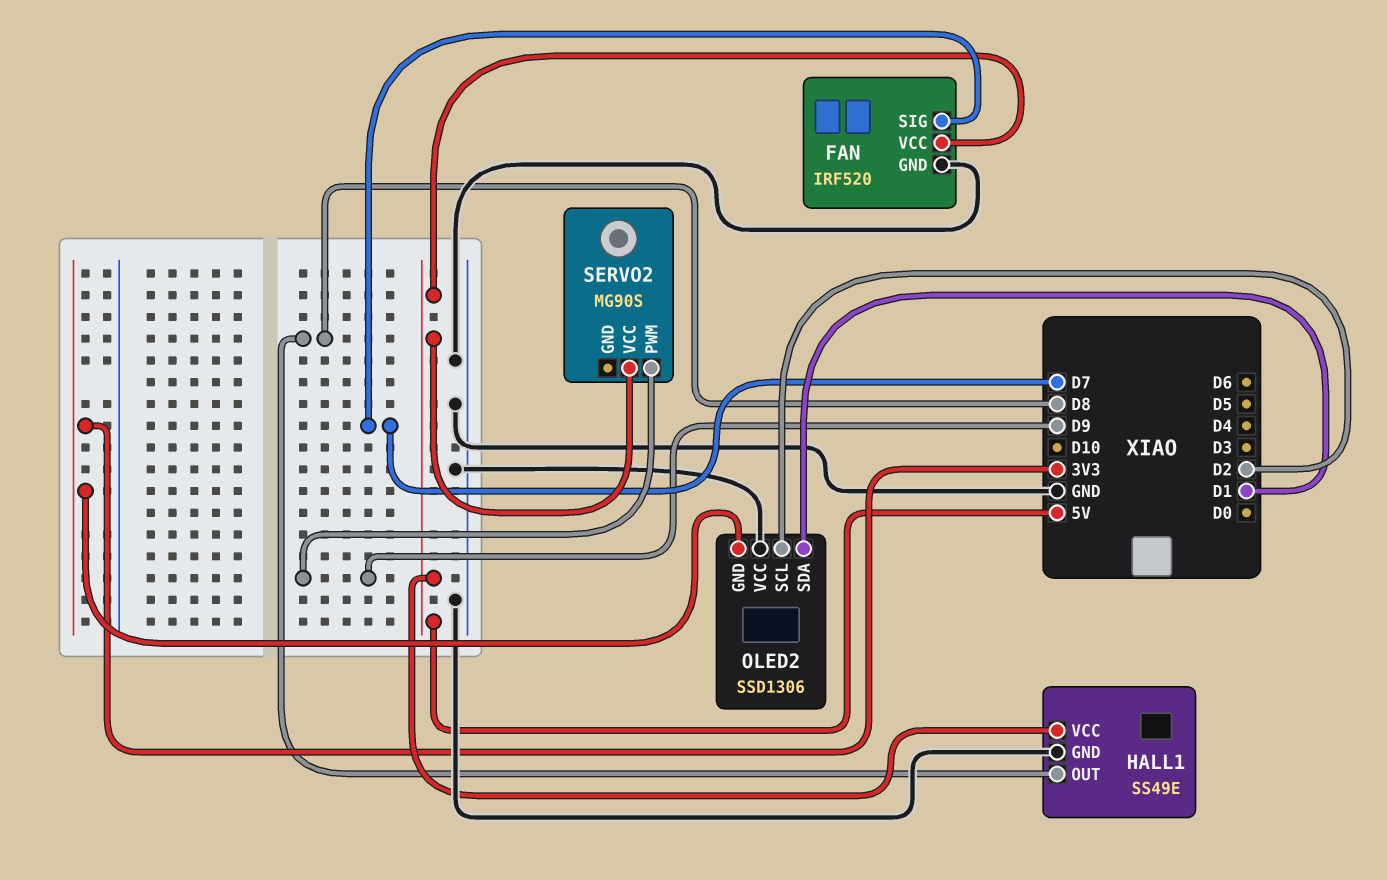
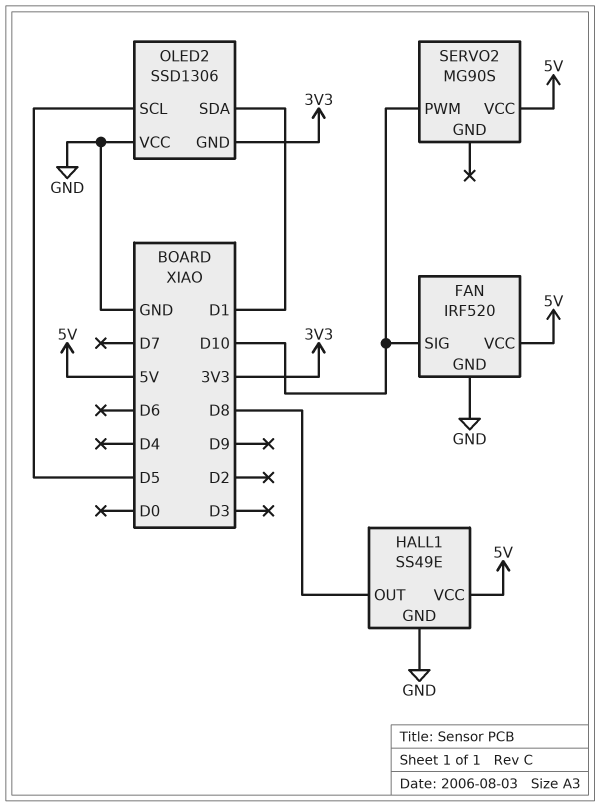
FAN pin SIG: D7 -> D10
OLED2 pin SCL: D2 -> D5
SERVO2 pin PWM: D9 -> D10

